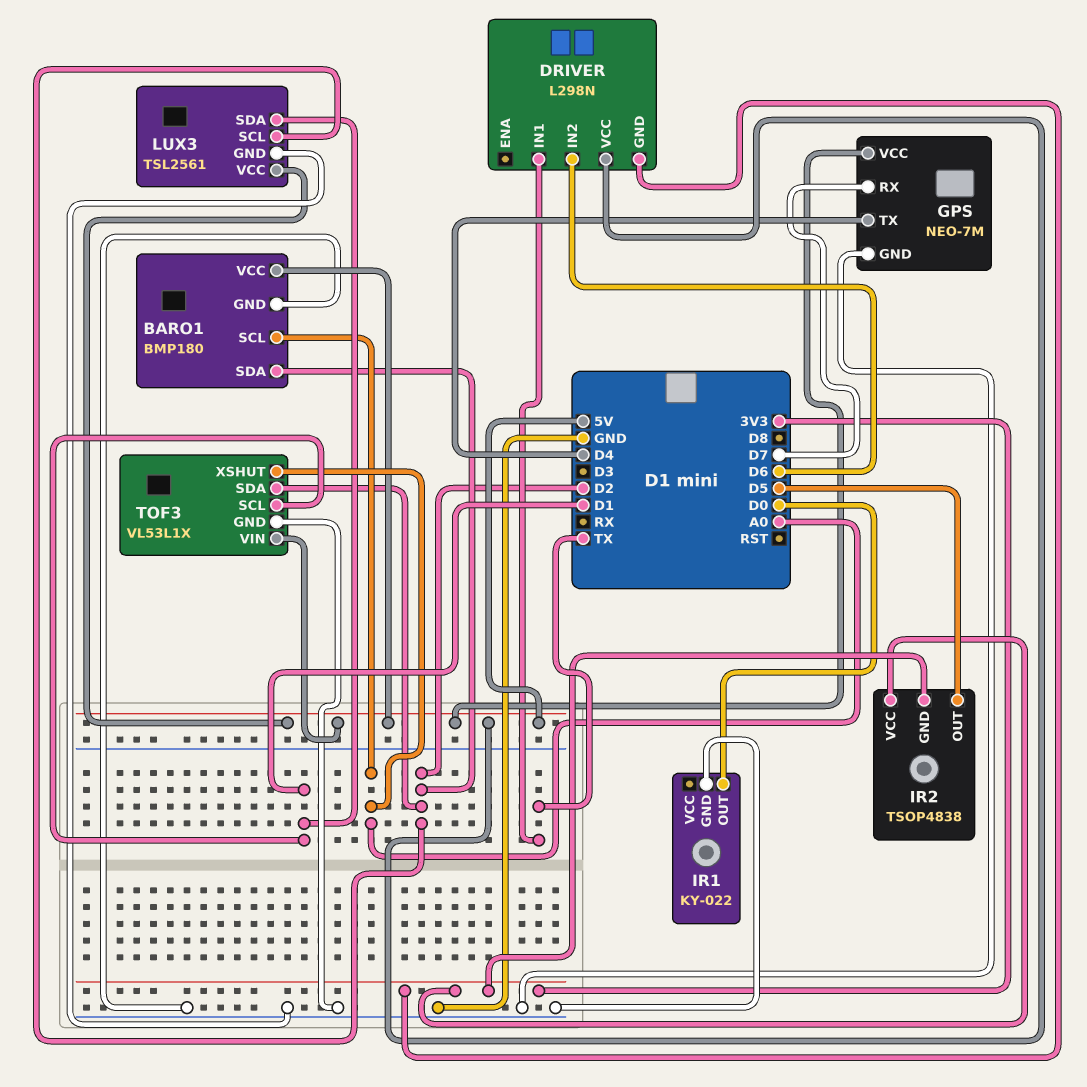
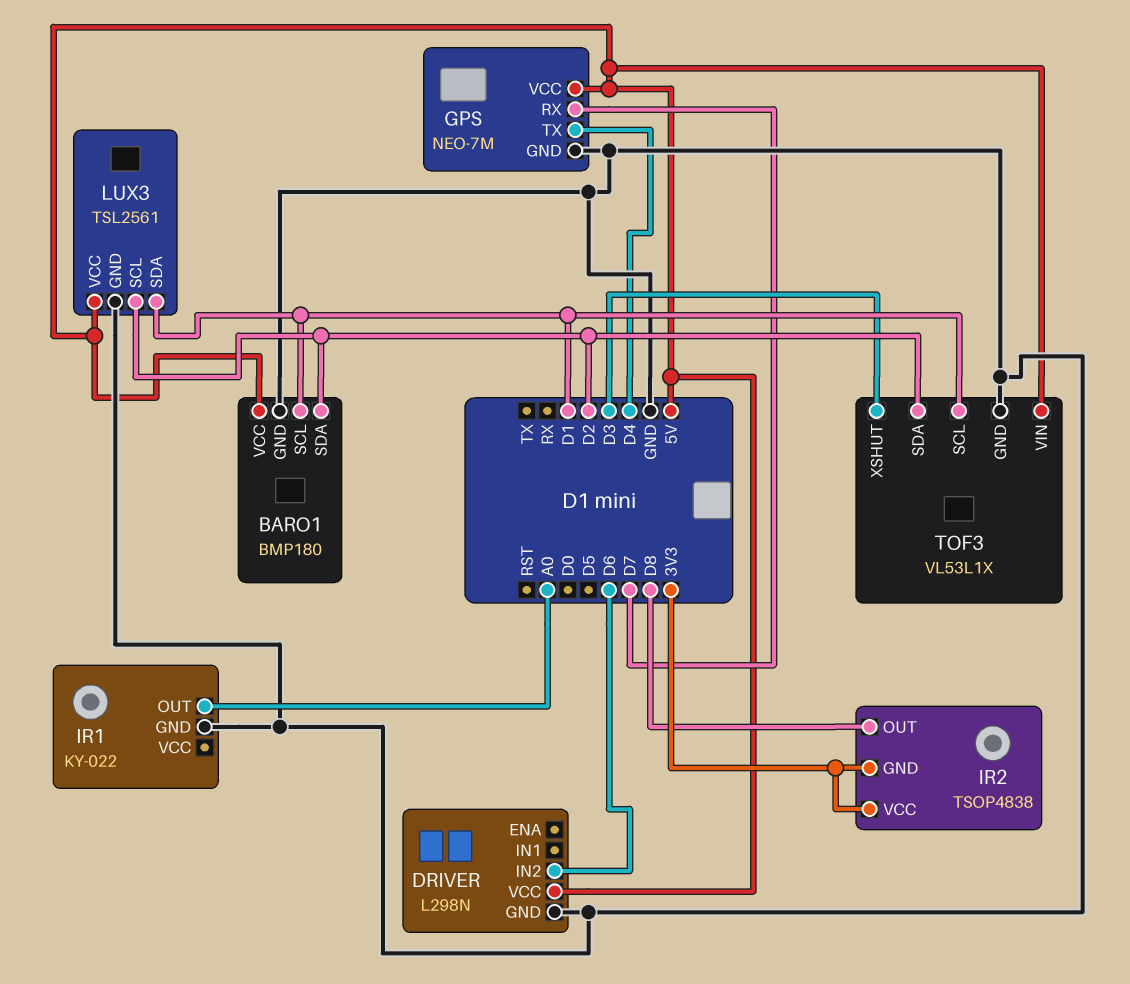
BARO1 pin SCL: A0 -> D1
DRIVER pin GND: 3V3 -> GND
DRIVER pin IN1: TX -> none
IR1 pin OUT: D0 -> A0
IR2 pin OUT: D5 -> D8
TOF3 pin XSHUT: A0 -> D3

